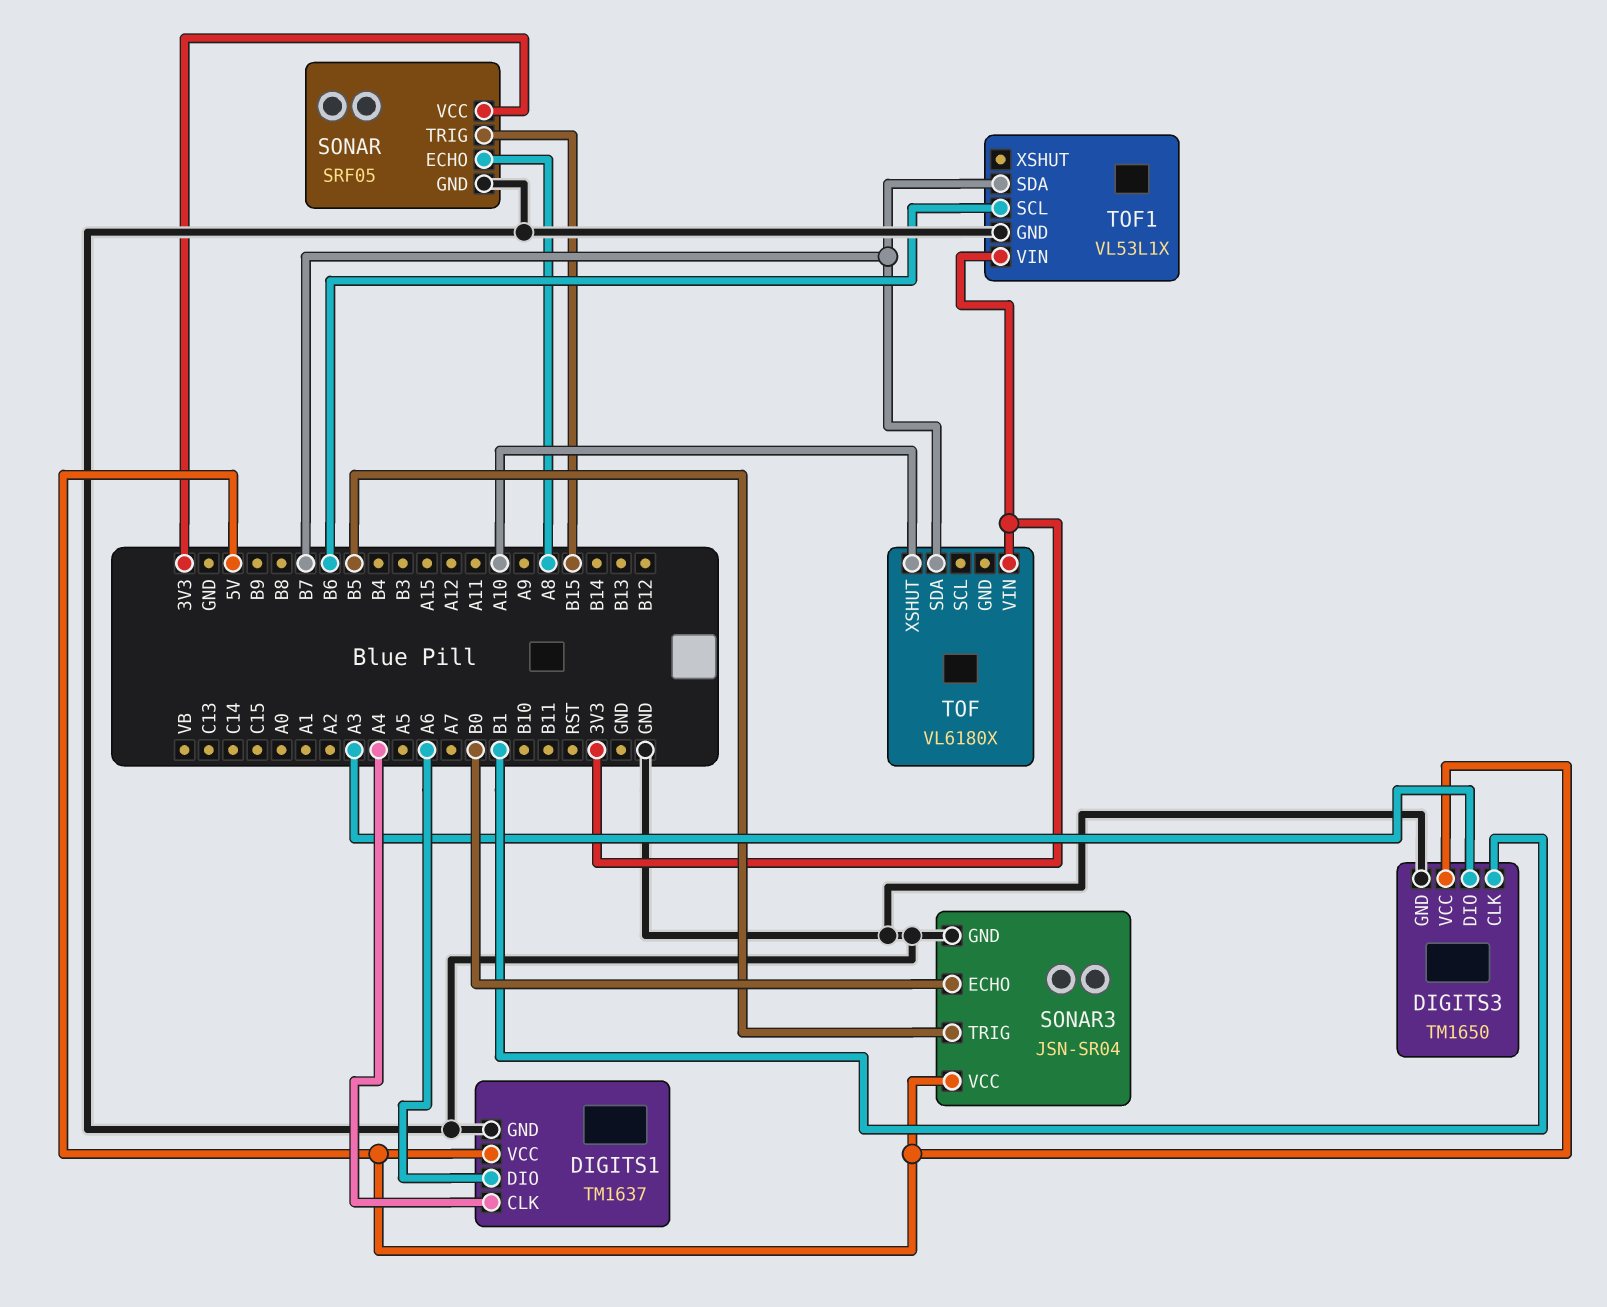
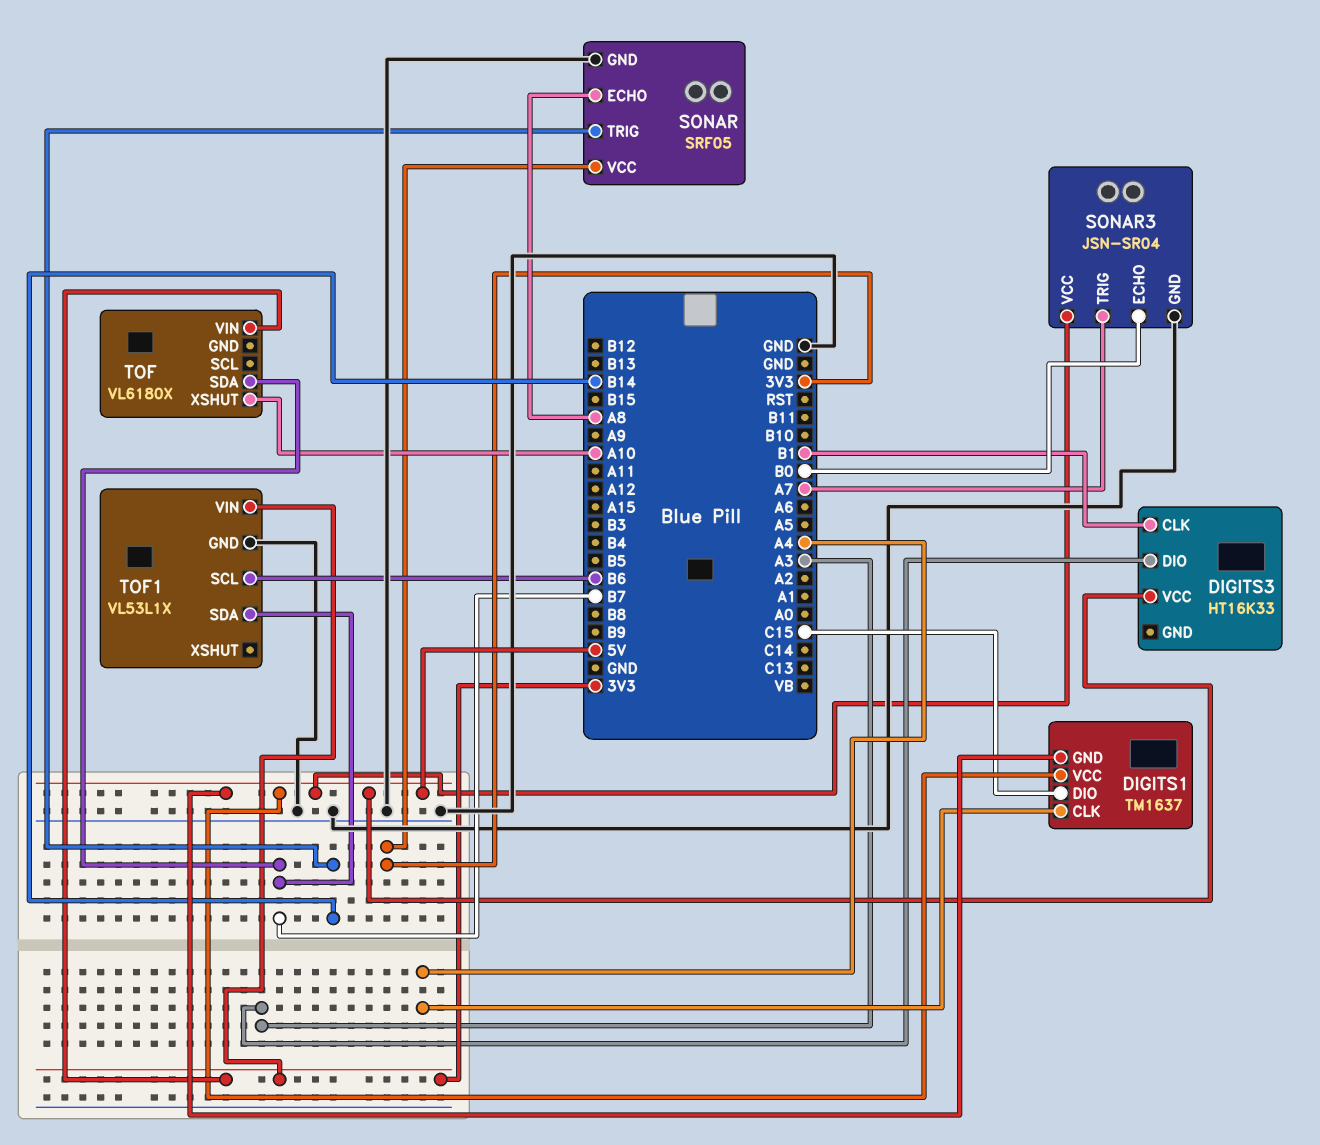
DIGITS1 pin DIO: A6 -> C15
DIGITS1 pin GND: GND -> 5V
DIGITS3: TM1650 -> HT16K33
DIGITS3 pin GND: GND -> none
SONAR pin TRIG: B15 -> B14
SONAR3 pin TRIG: B5 -> A7

